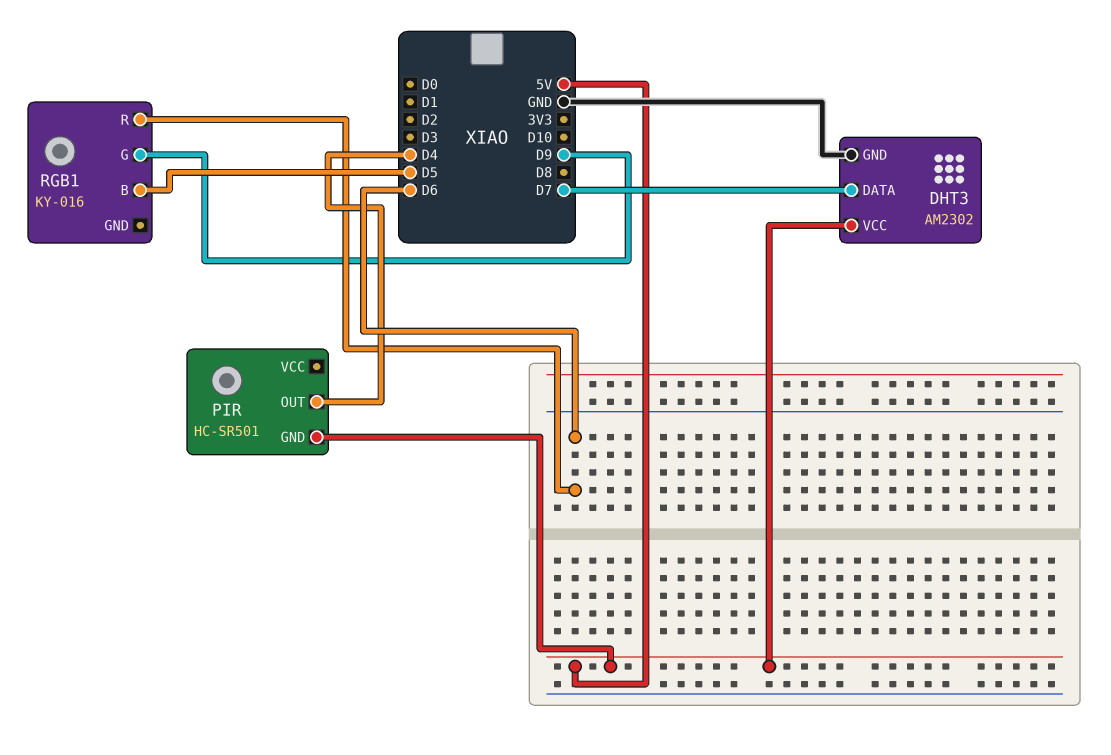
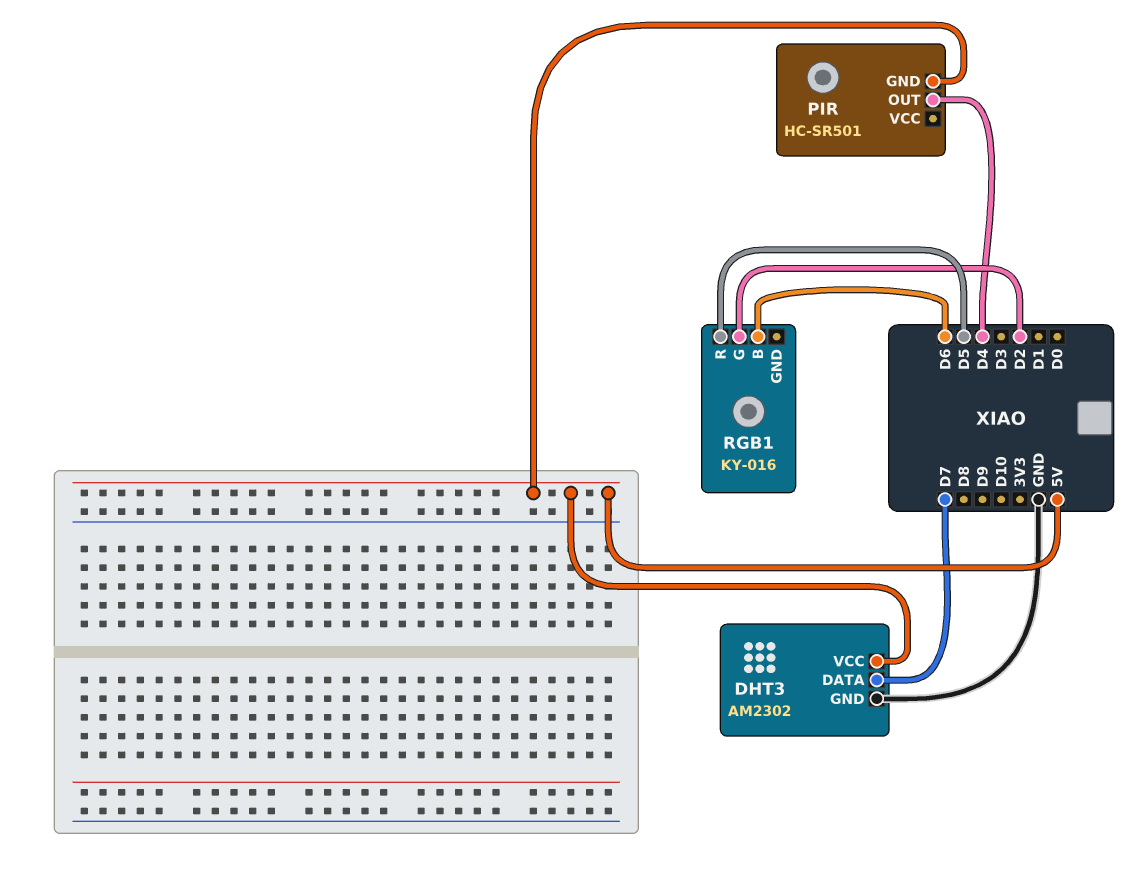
RGB1 pin B: D5 -> D6
RGB1 pin G: D9 -> D2
RGB1 pin R: D6 -> D5

